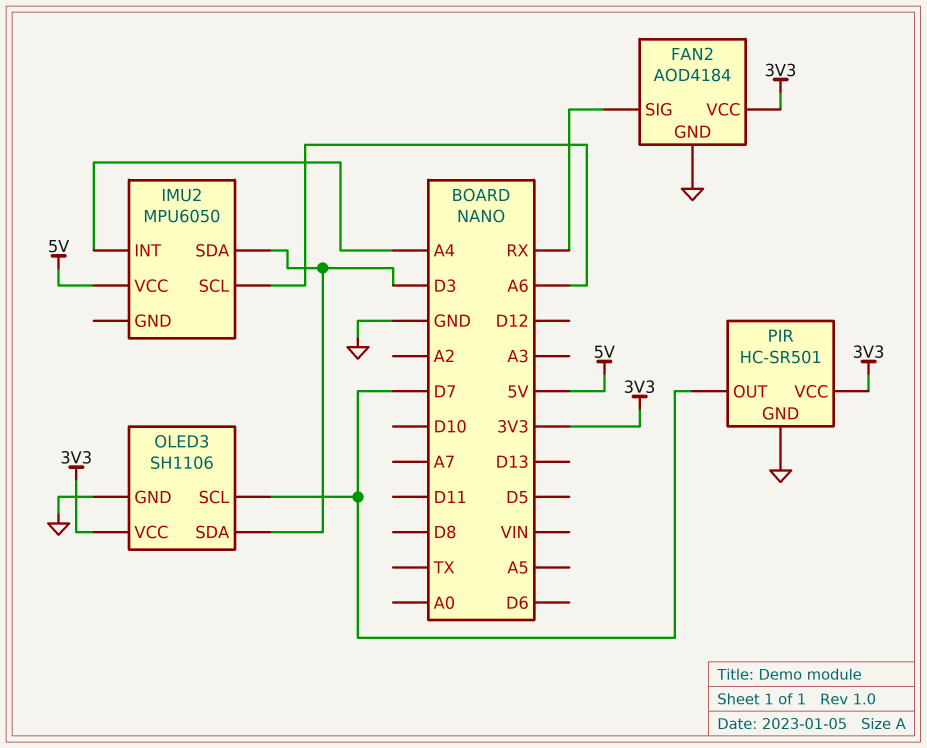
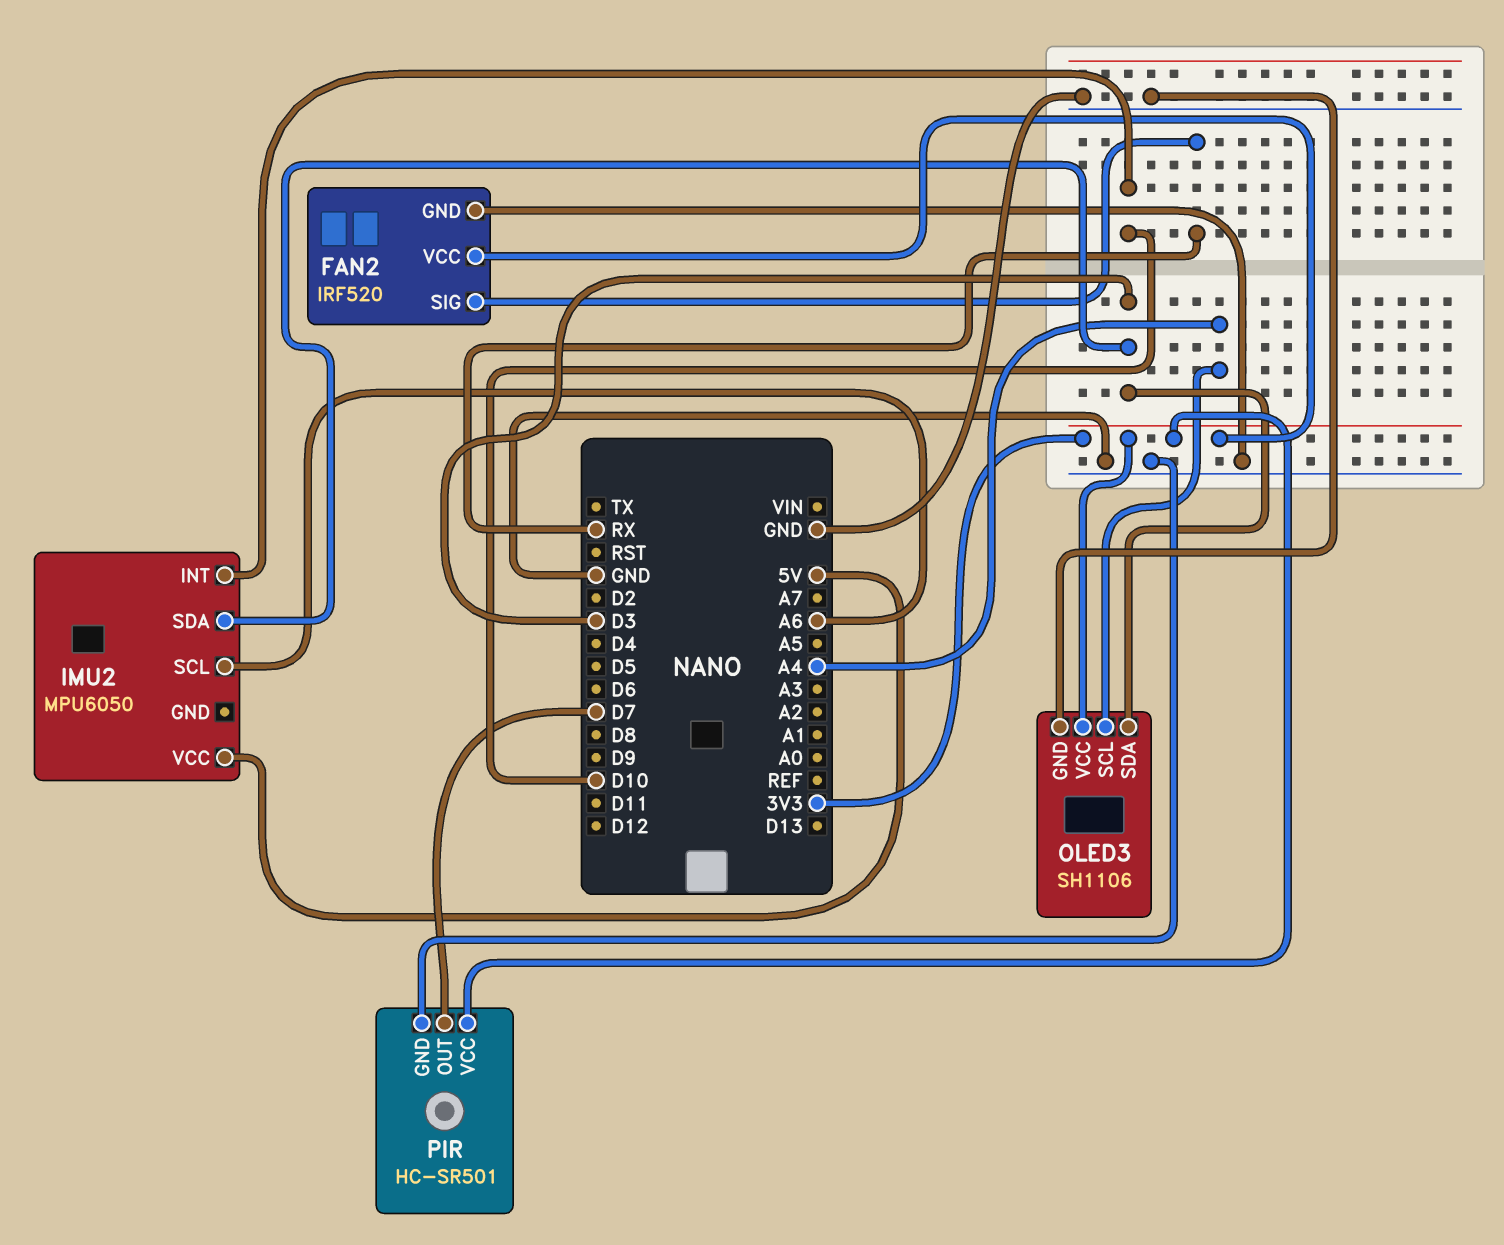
FAN2: AOD4184 -> IRF520
IMU2 pin INT: A4 -> D10
OLED3 pin SCL: D7 -> A4

